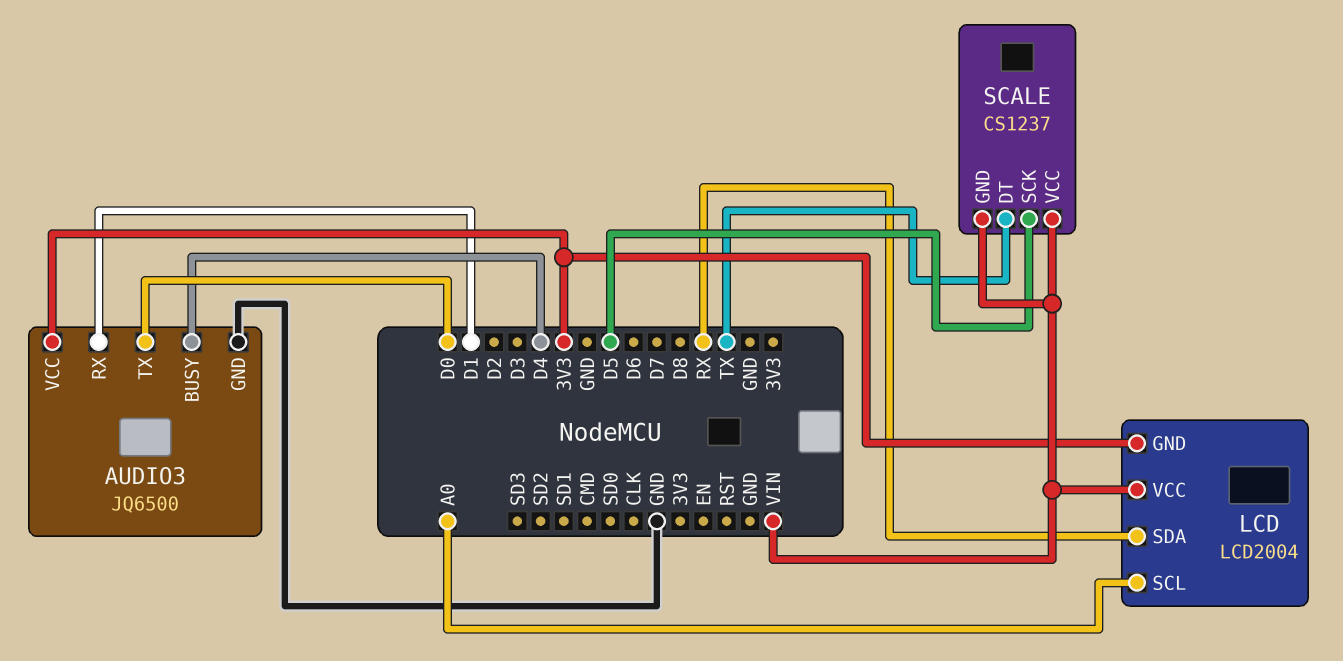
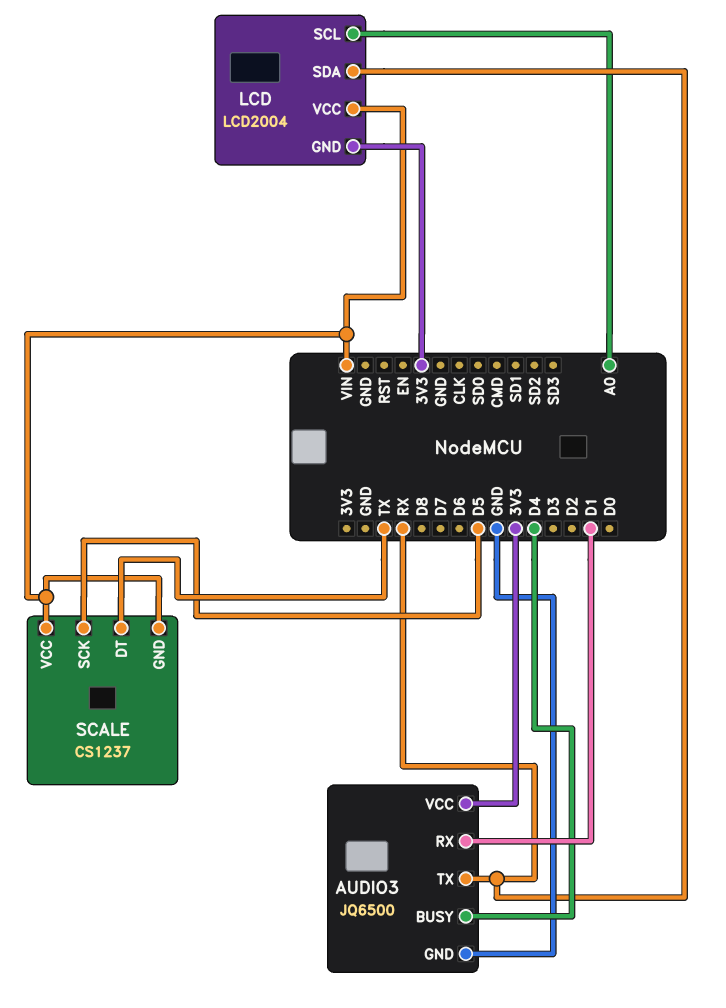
AUDIO3 pin TX: D0 -> RX

